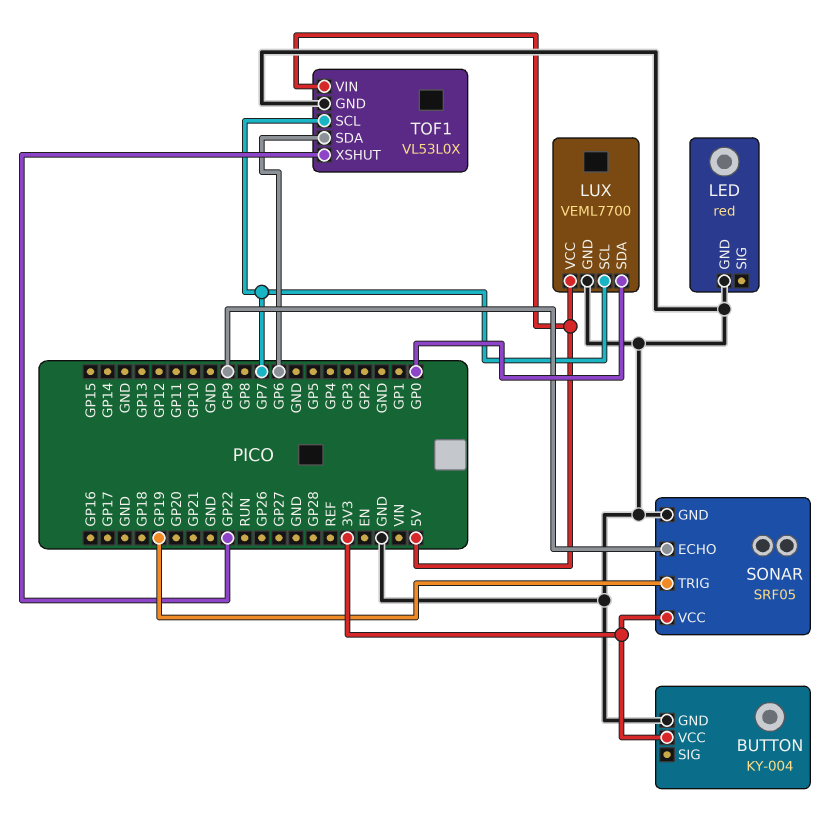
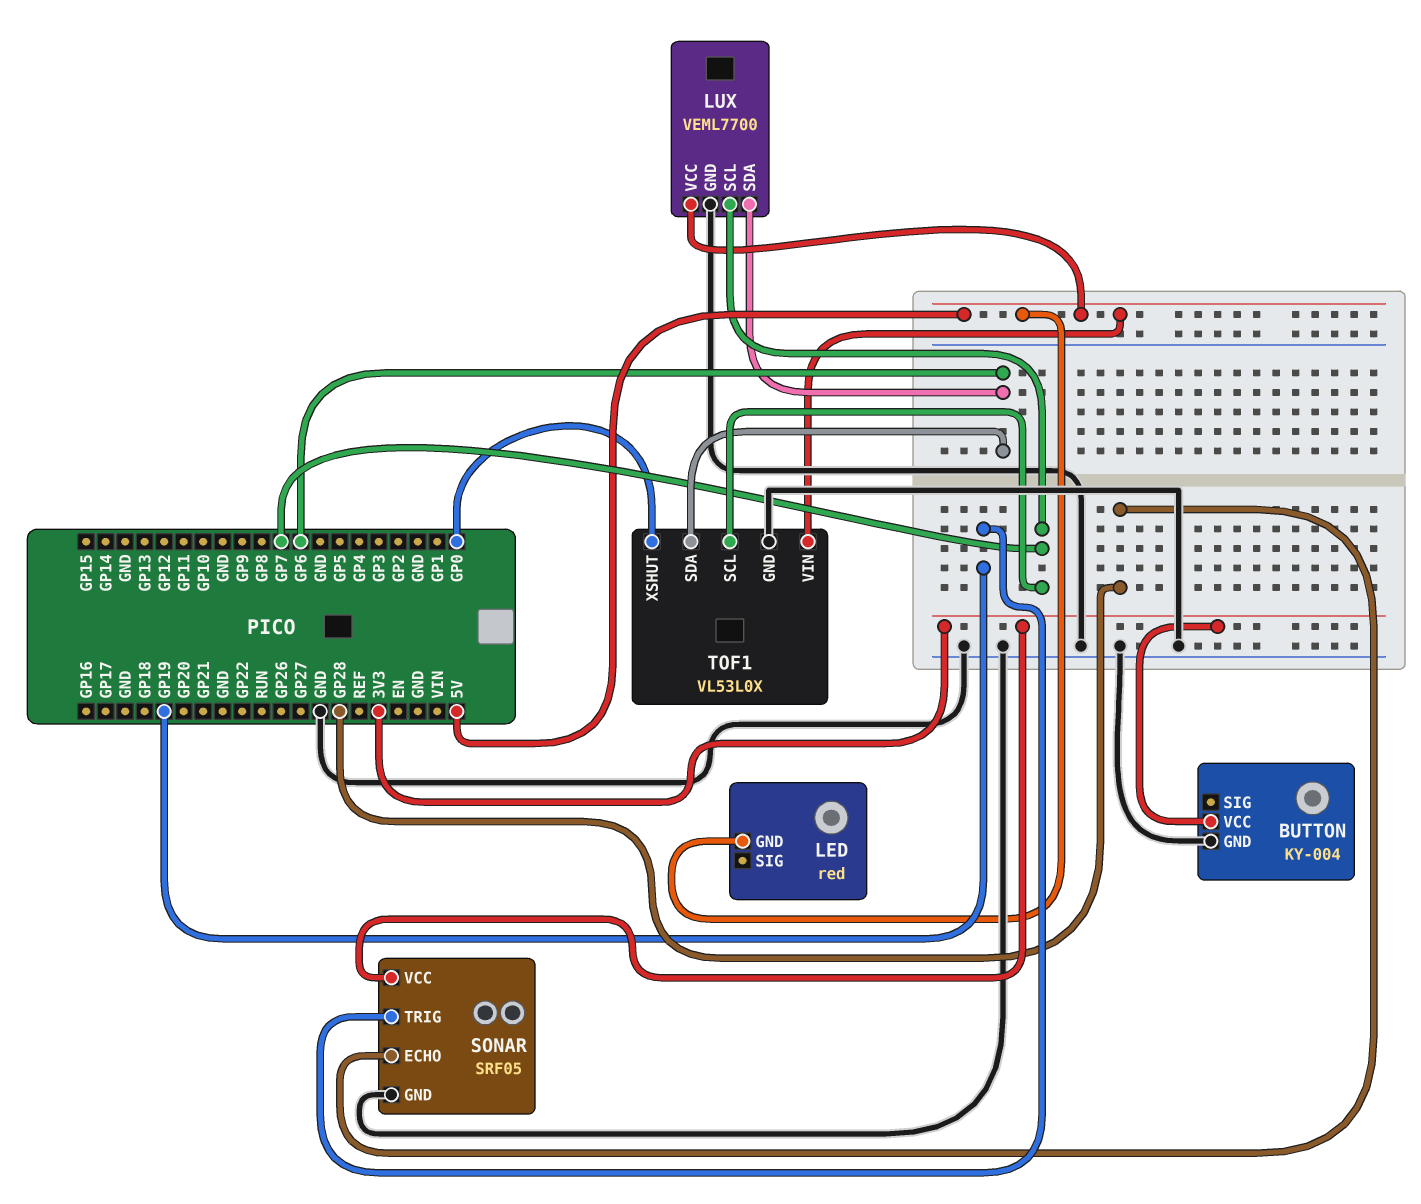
LED pin GND: GND -> 5V
LUX pin SDA: GP0 -> GP6
SONAR pin ECHO: GP9 -> GP28
TOF1 pin XSHUT: GP22 -> GP0

